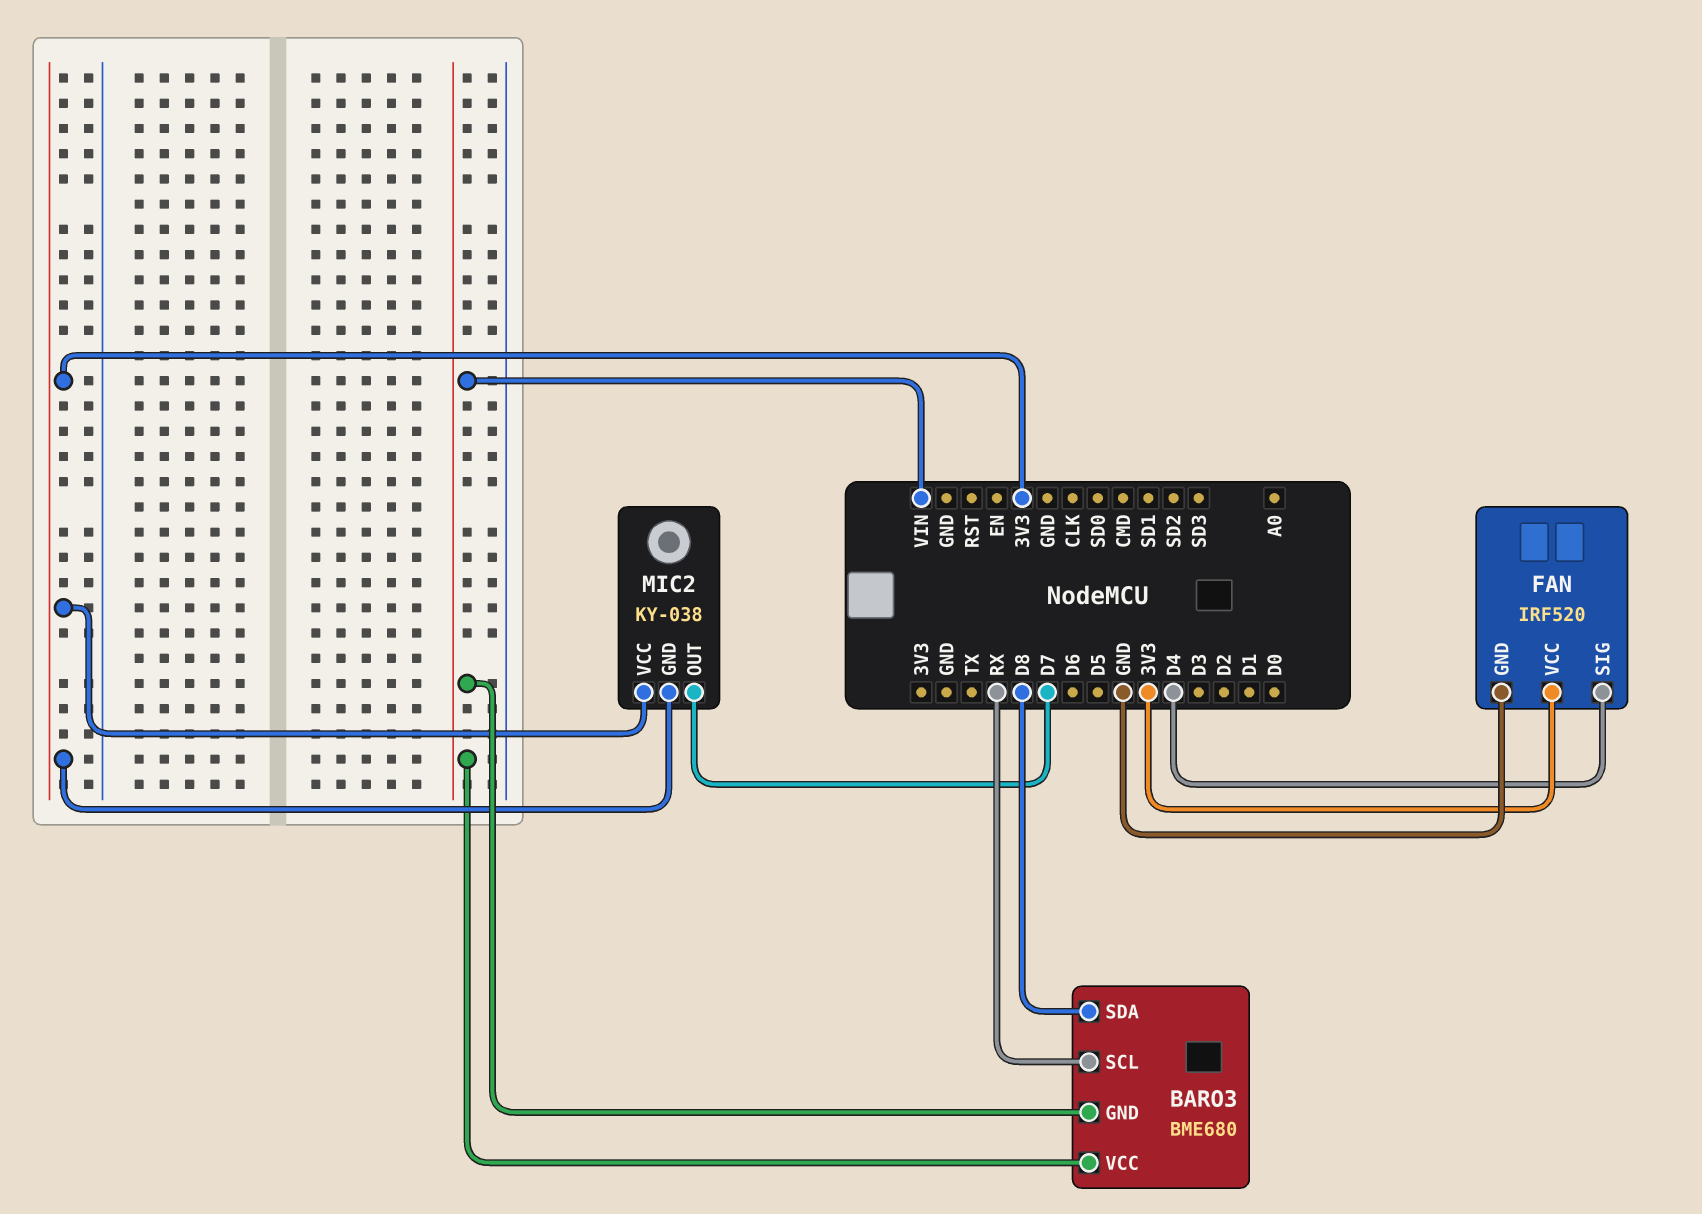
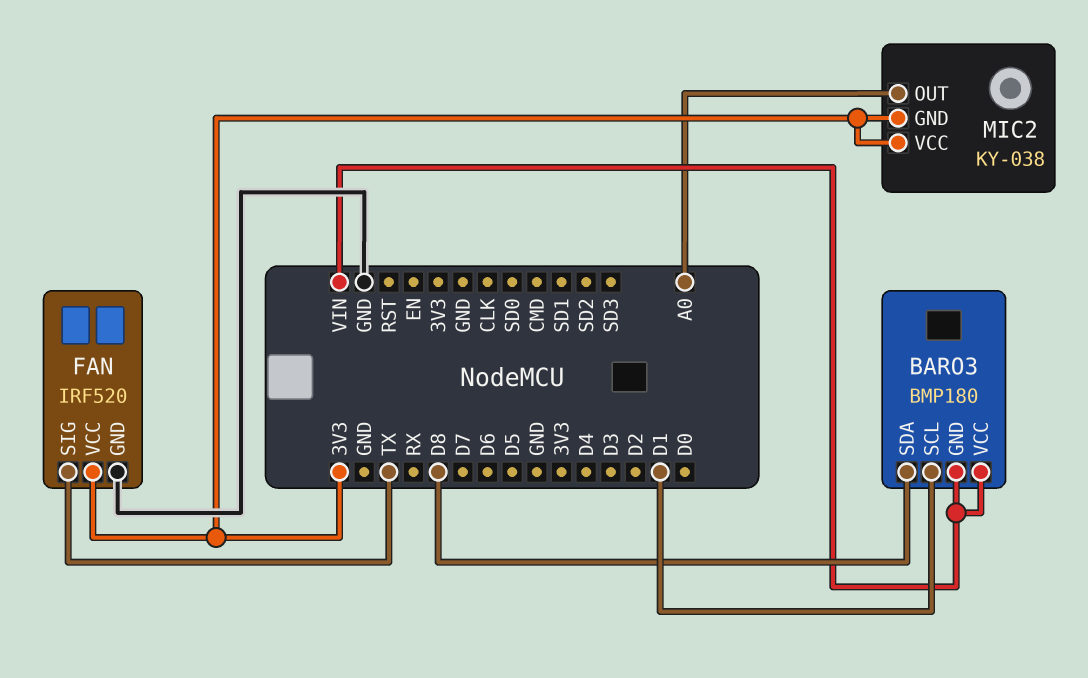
BARO3: BME680 -> BMP180
BARO3 pin SCL: RX -> D1
FAN pin SIG: D4 -> TX
MIC2 pin OUT: D7 -> A0

